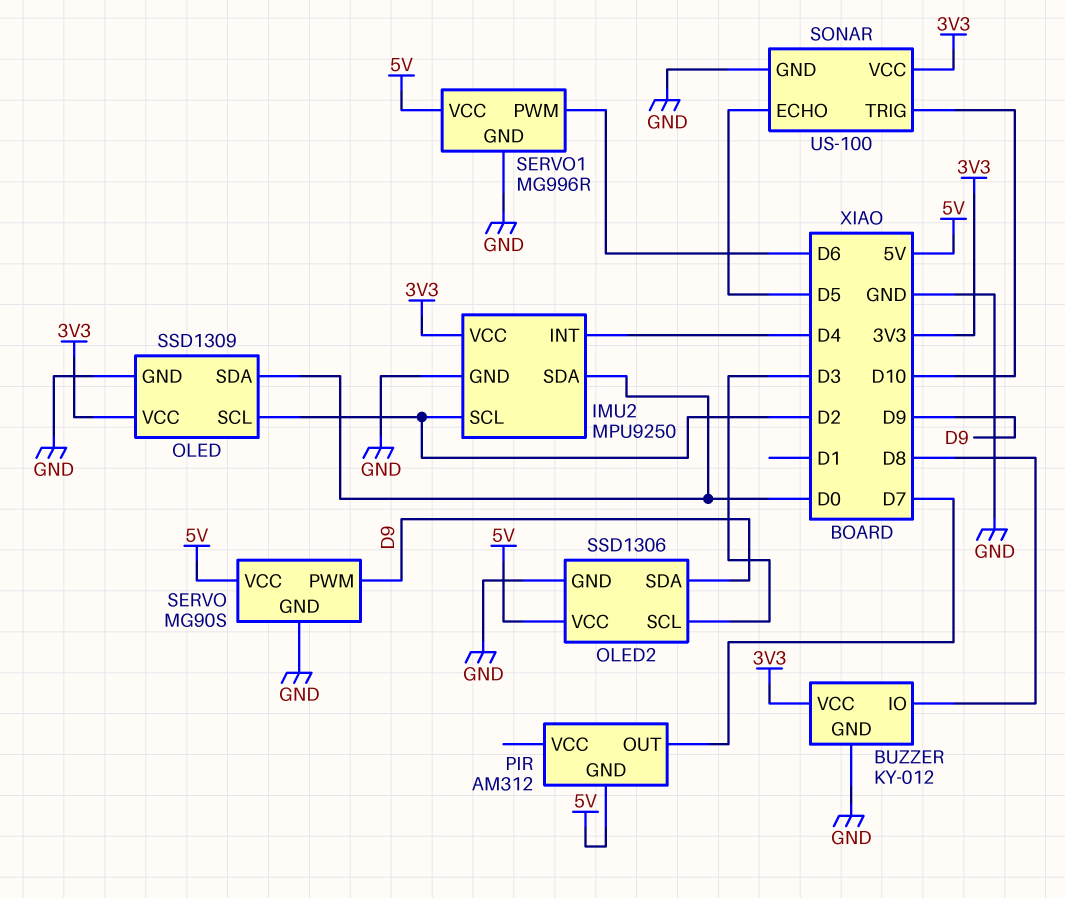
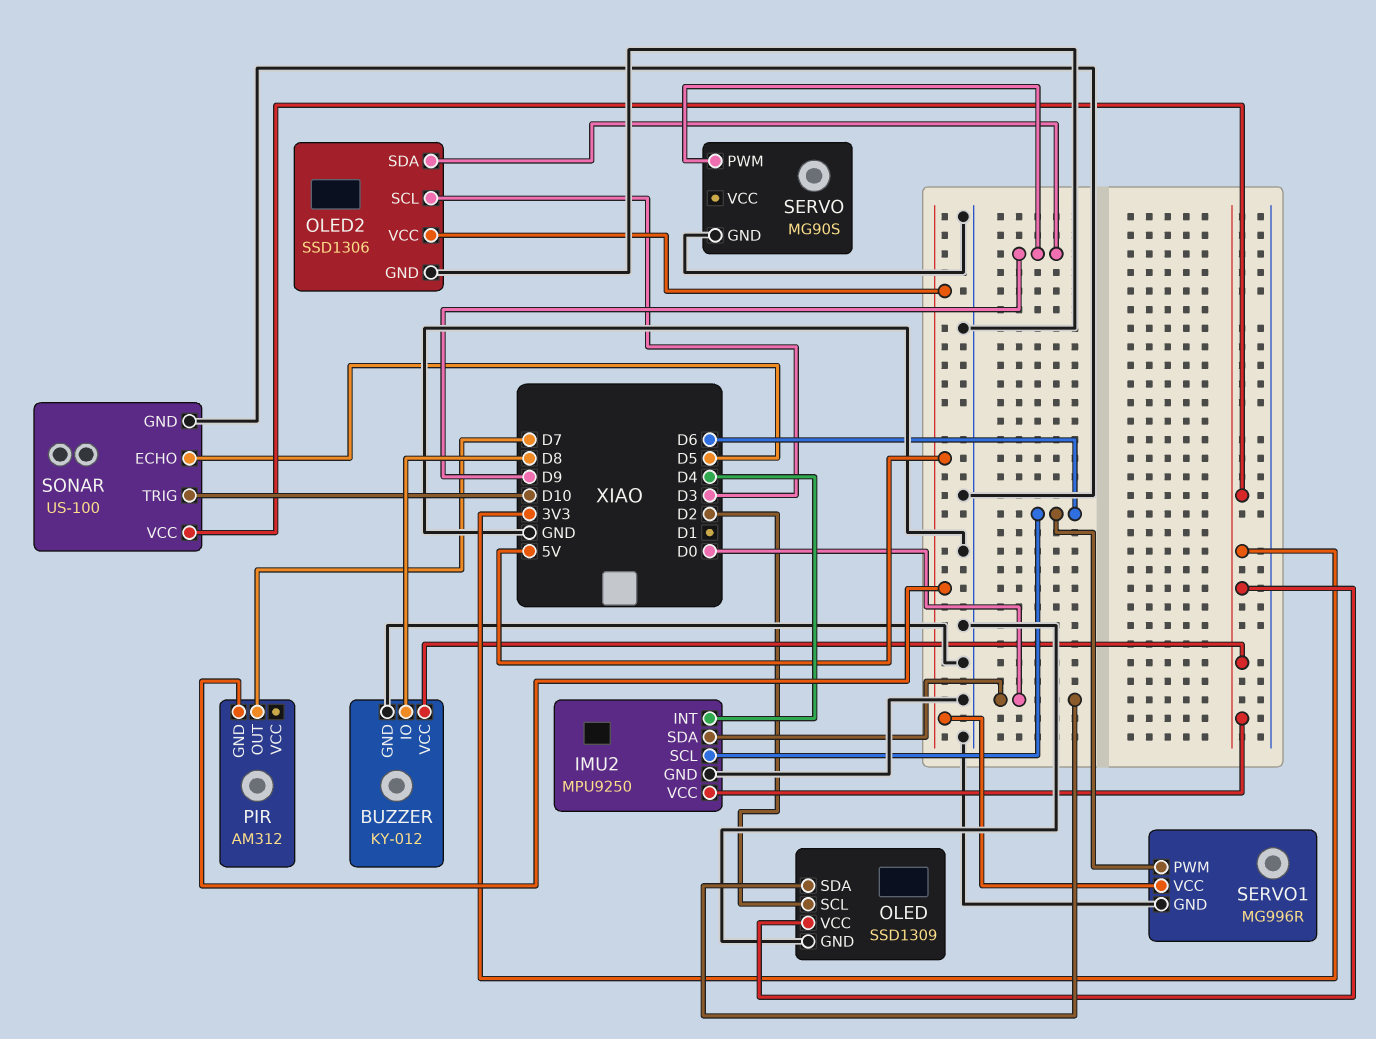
IMU2 pin SCL: D2 -> D6
SERVO pin VCC: 5V -> none

